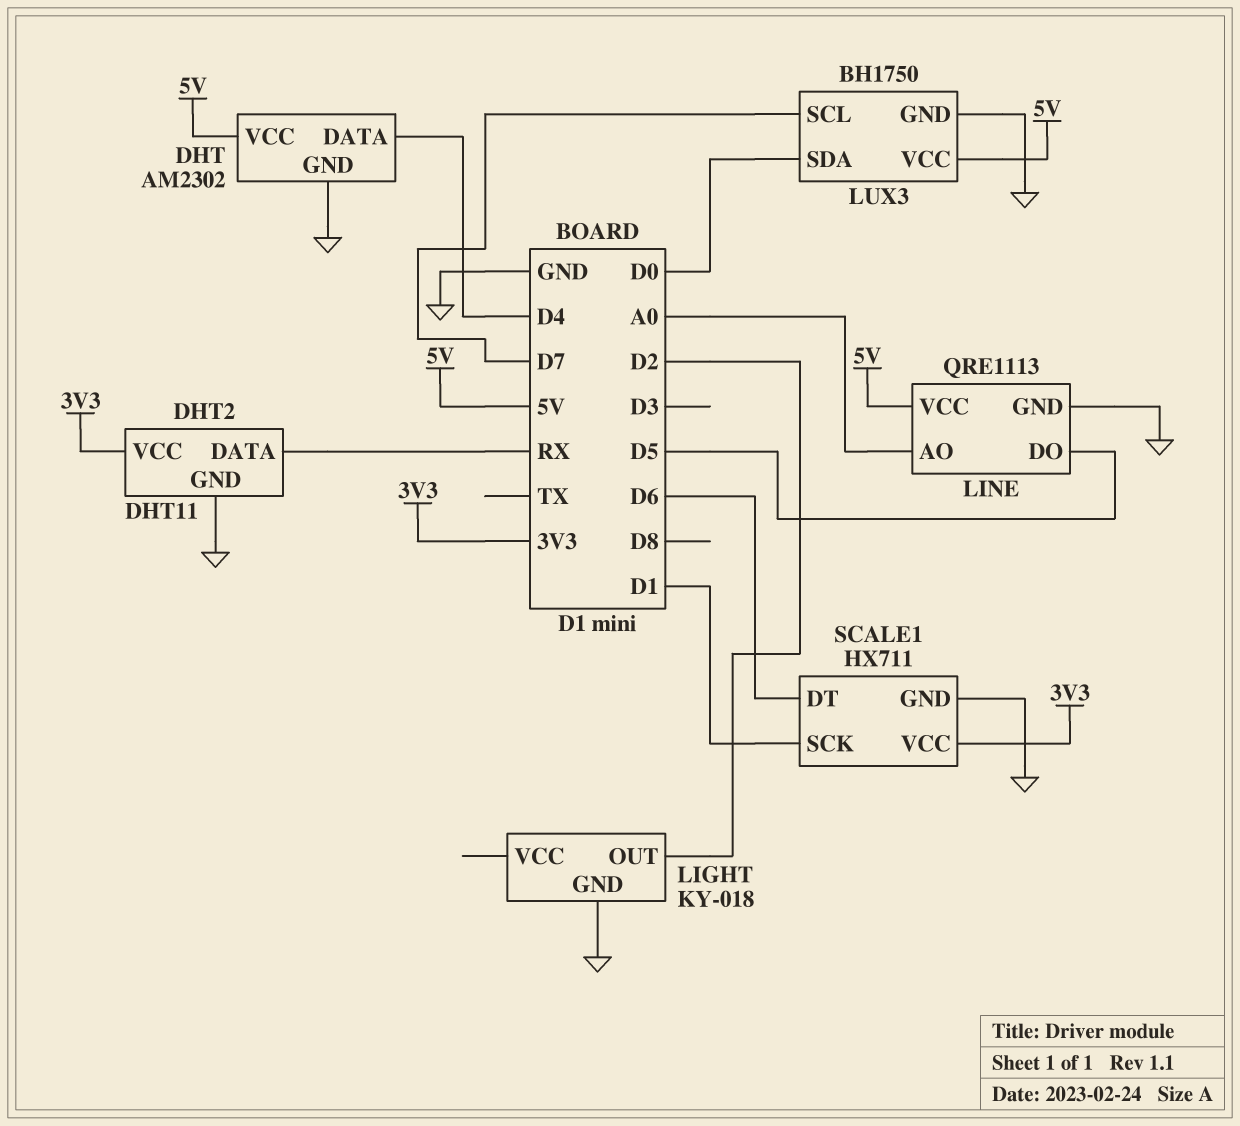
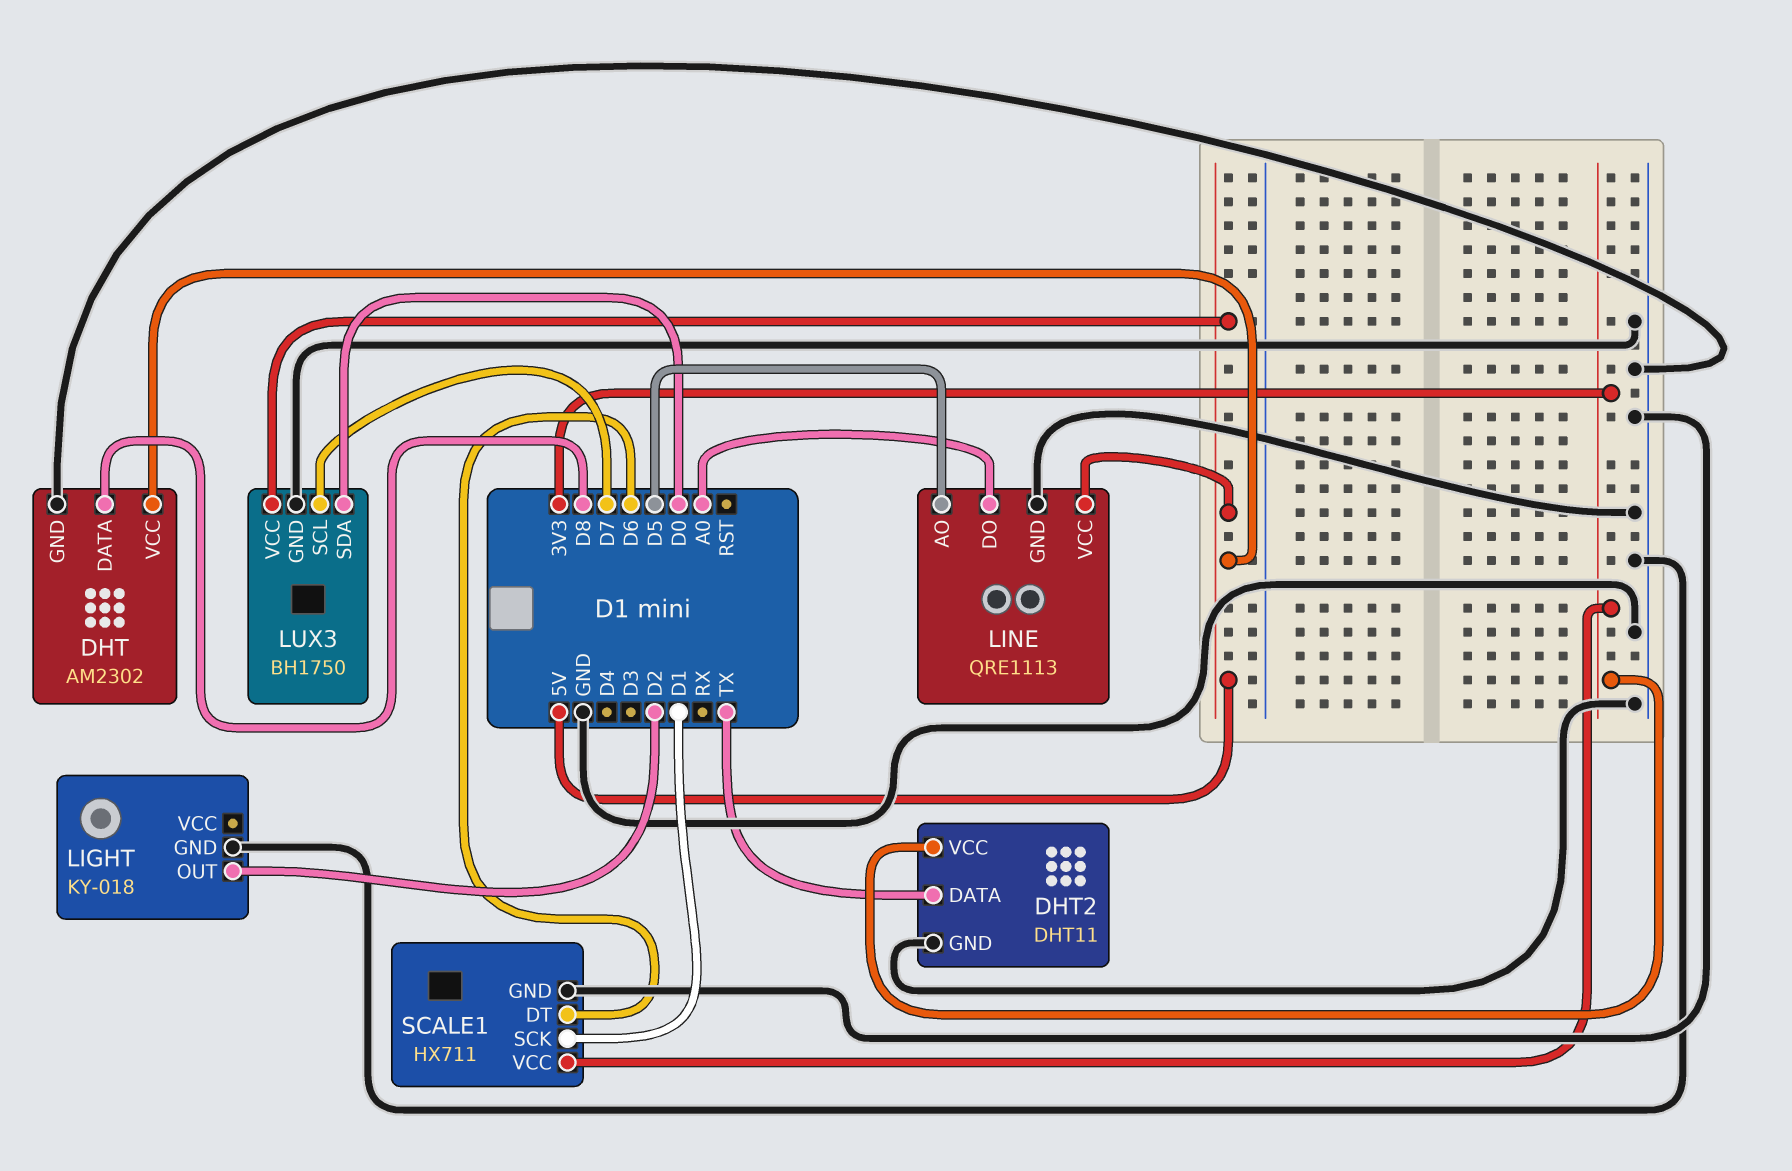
DHT pin DATA: D4 -> D8
DHT2 pin DATA: RX -> TX
LINE pin AO: A0 -> D5
LINE pin DO: D5 -> A0

